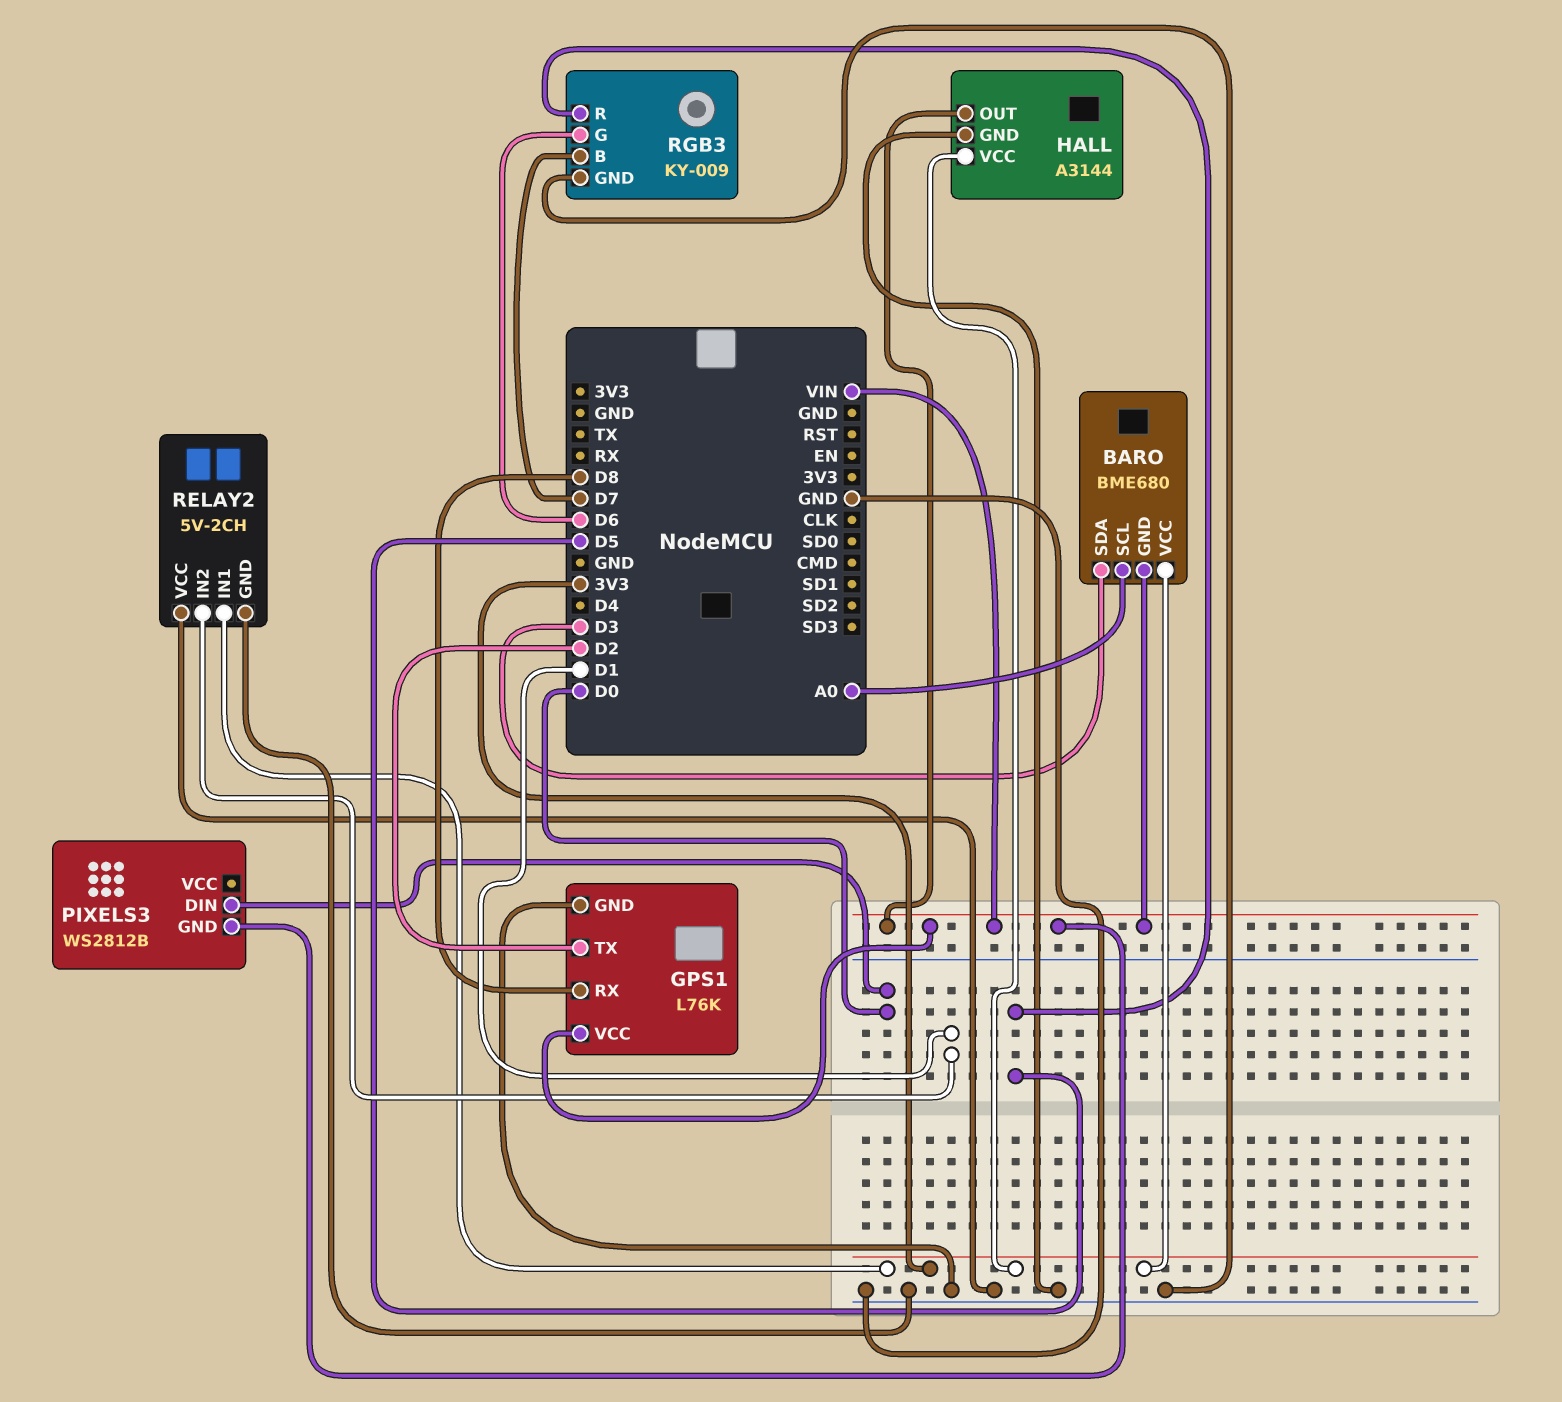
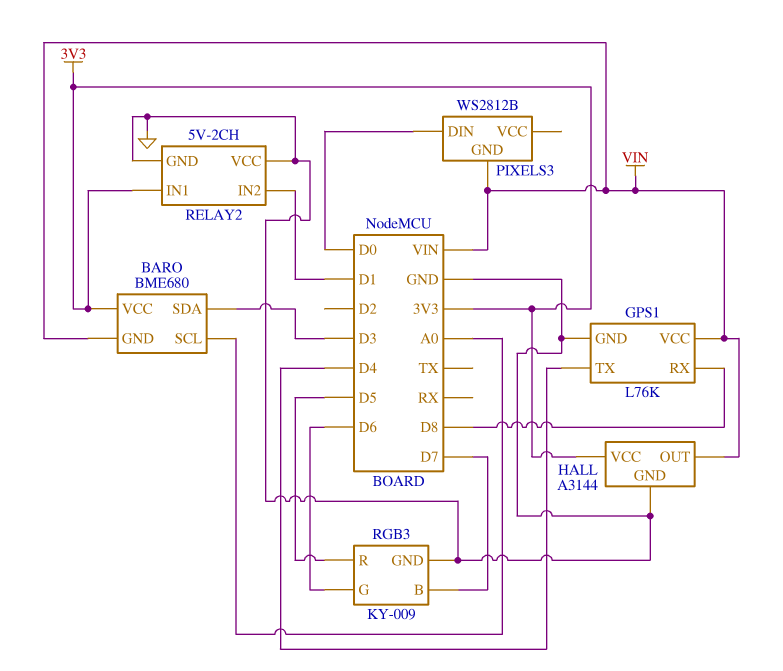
GPS1 pin TX: D2 -> D4

